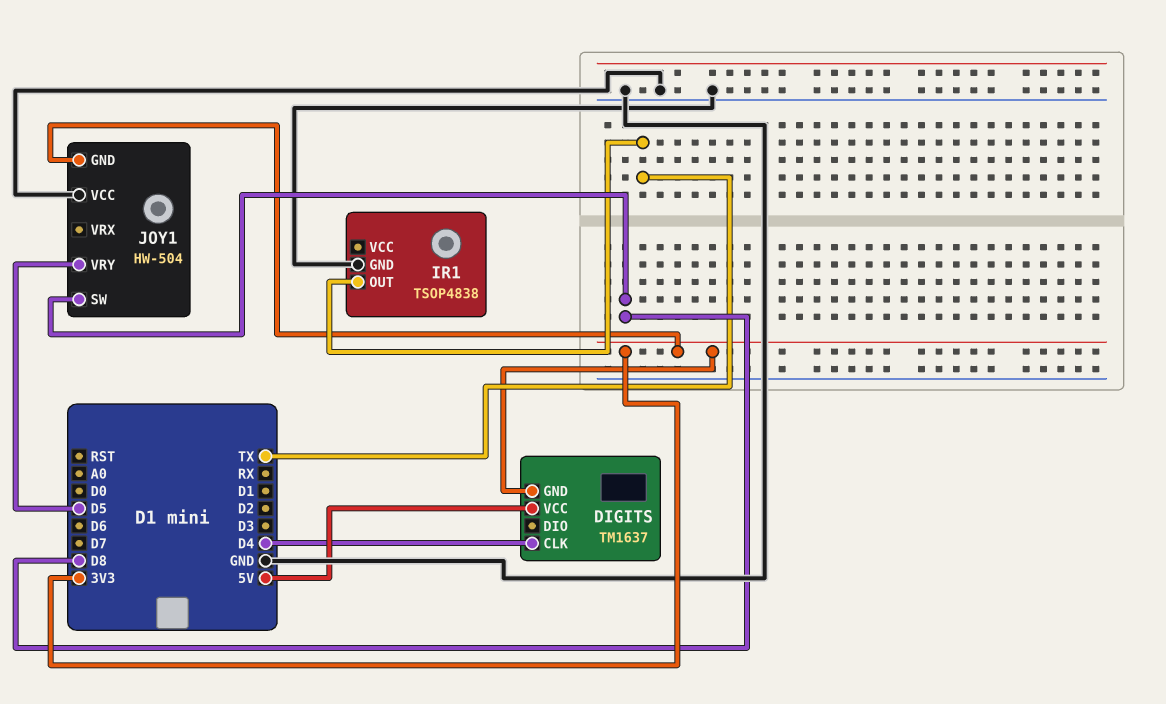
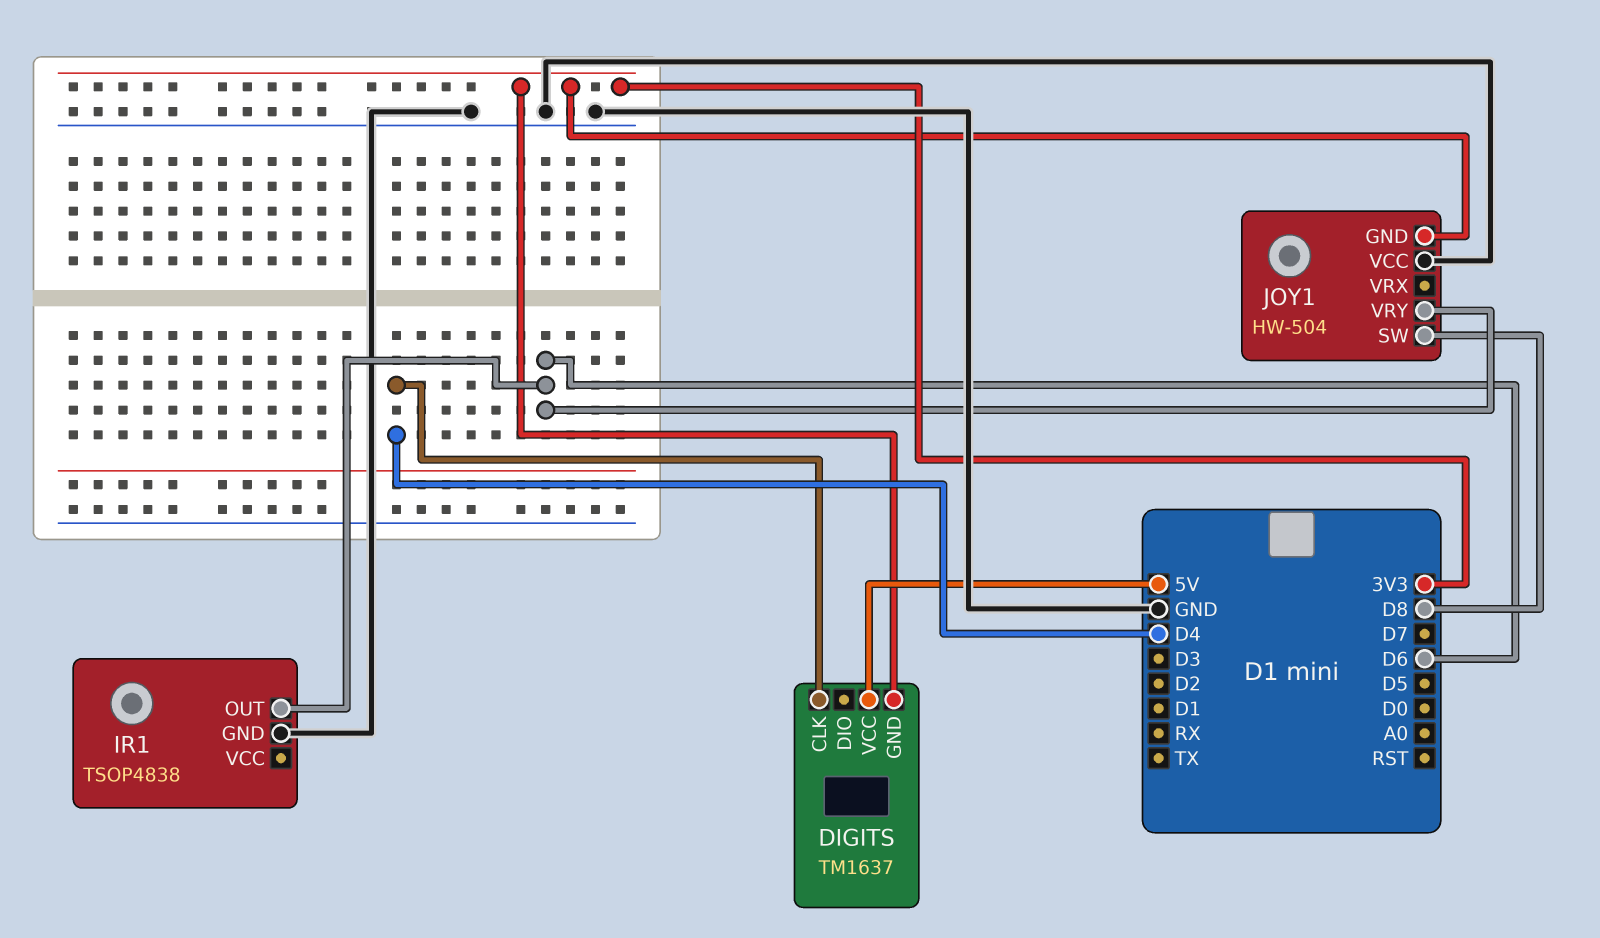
IR1 pin OUT: TX -> D6
JOY1 pin VRY: D5 -> D6

